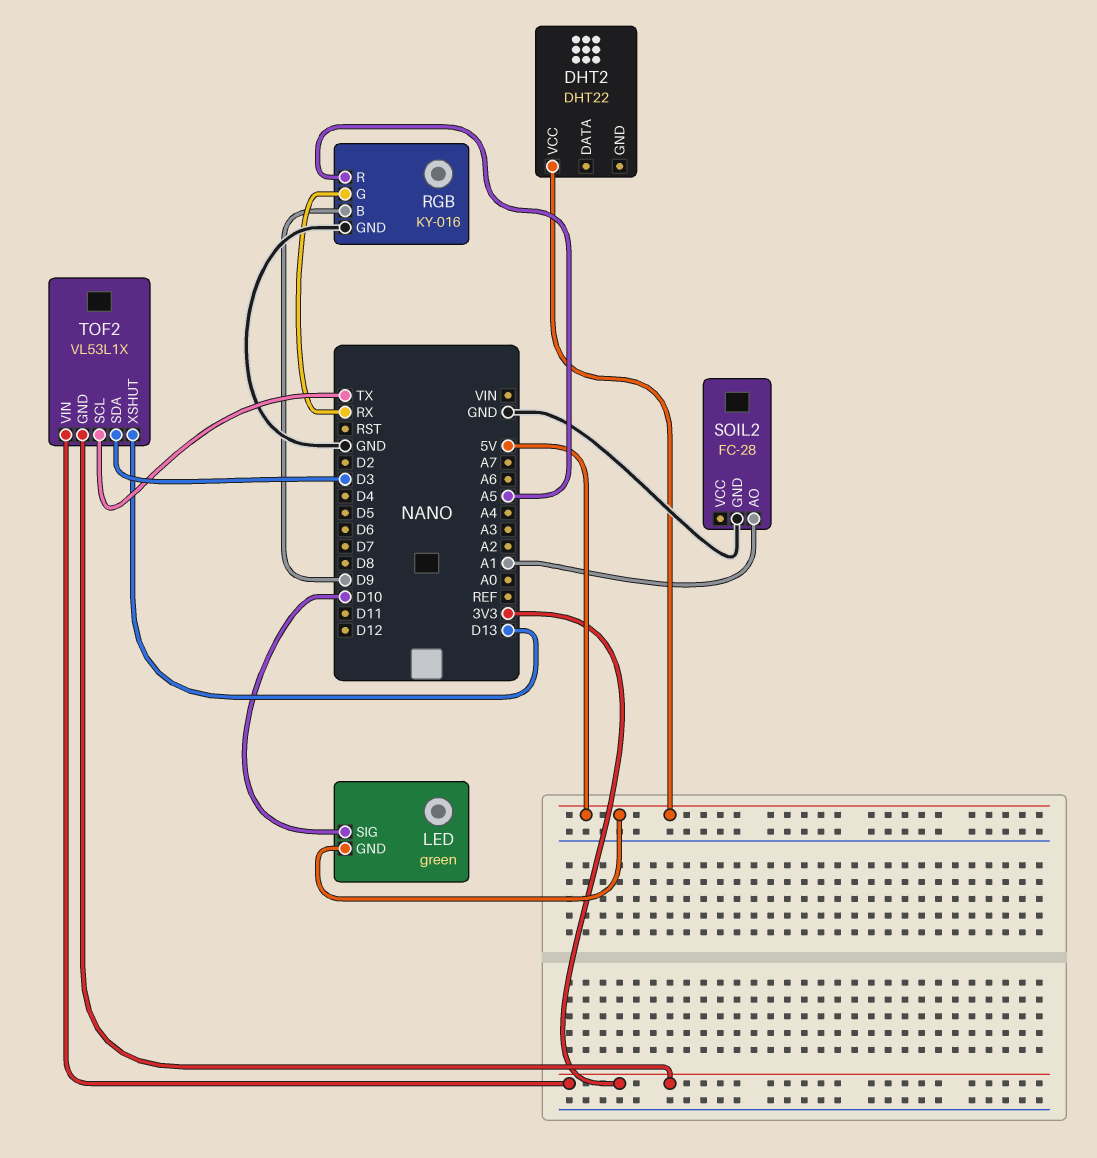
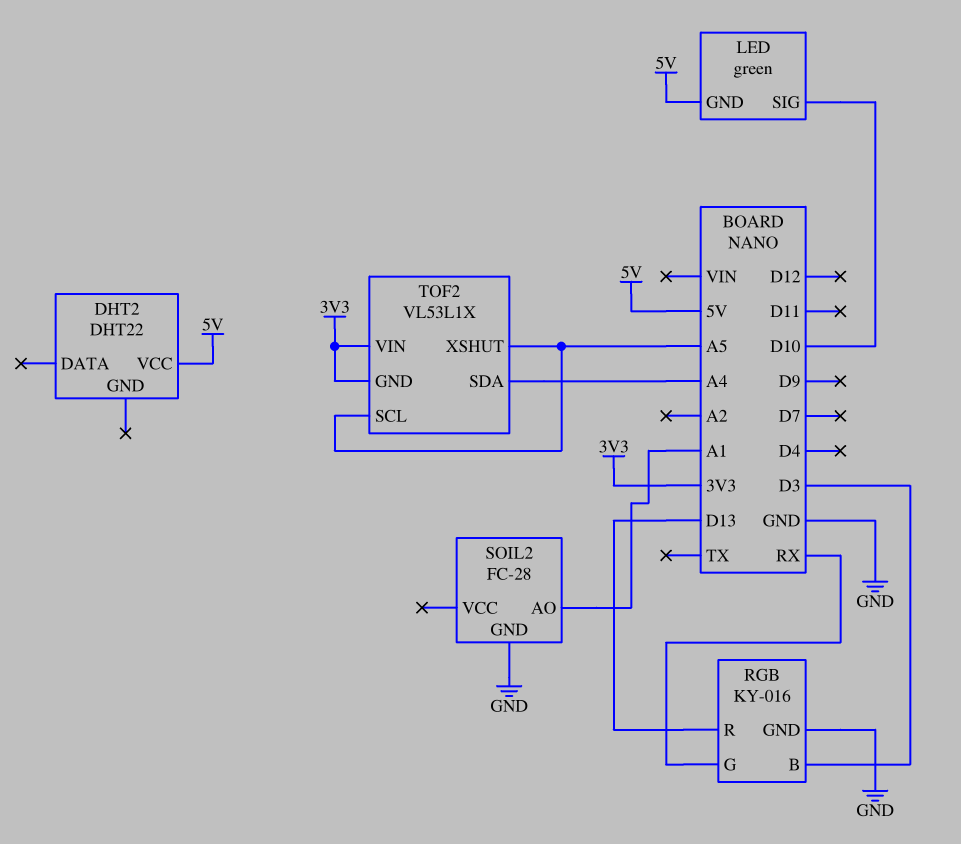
RGB pin B: D9 -> D3
RGB pin R: A5 -> D13
TOF2 pin SCL: TX -> A5
TOF2 pin SDA: D3 -> A4
TOF2 pin XSHUT: D13 -> A5

